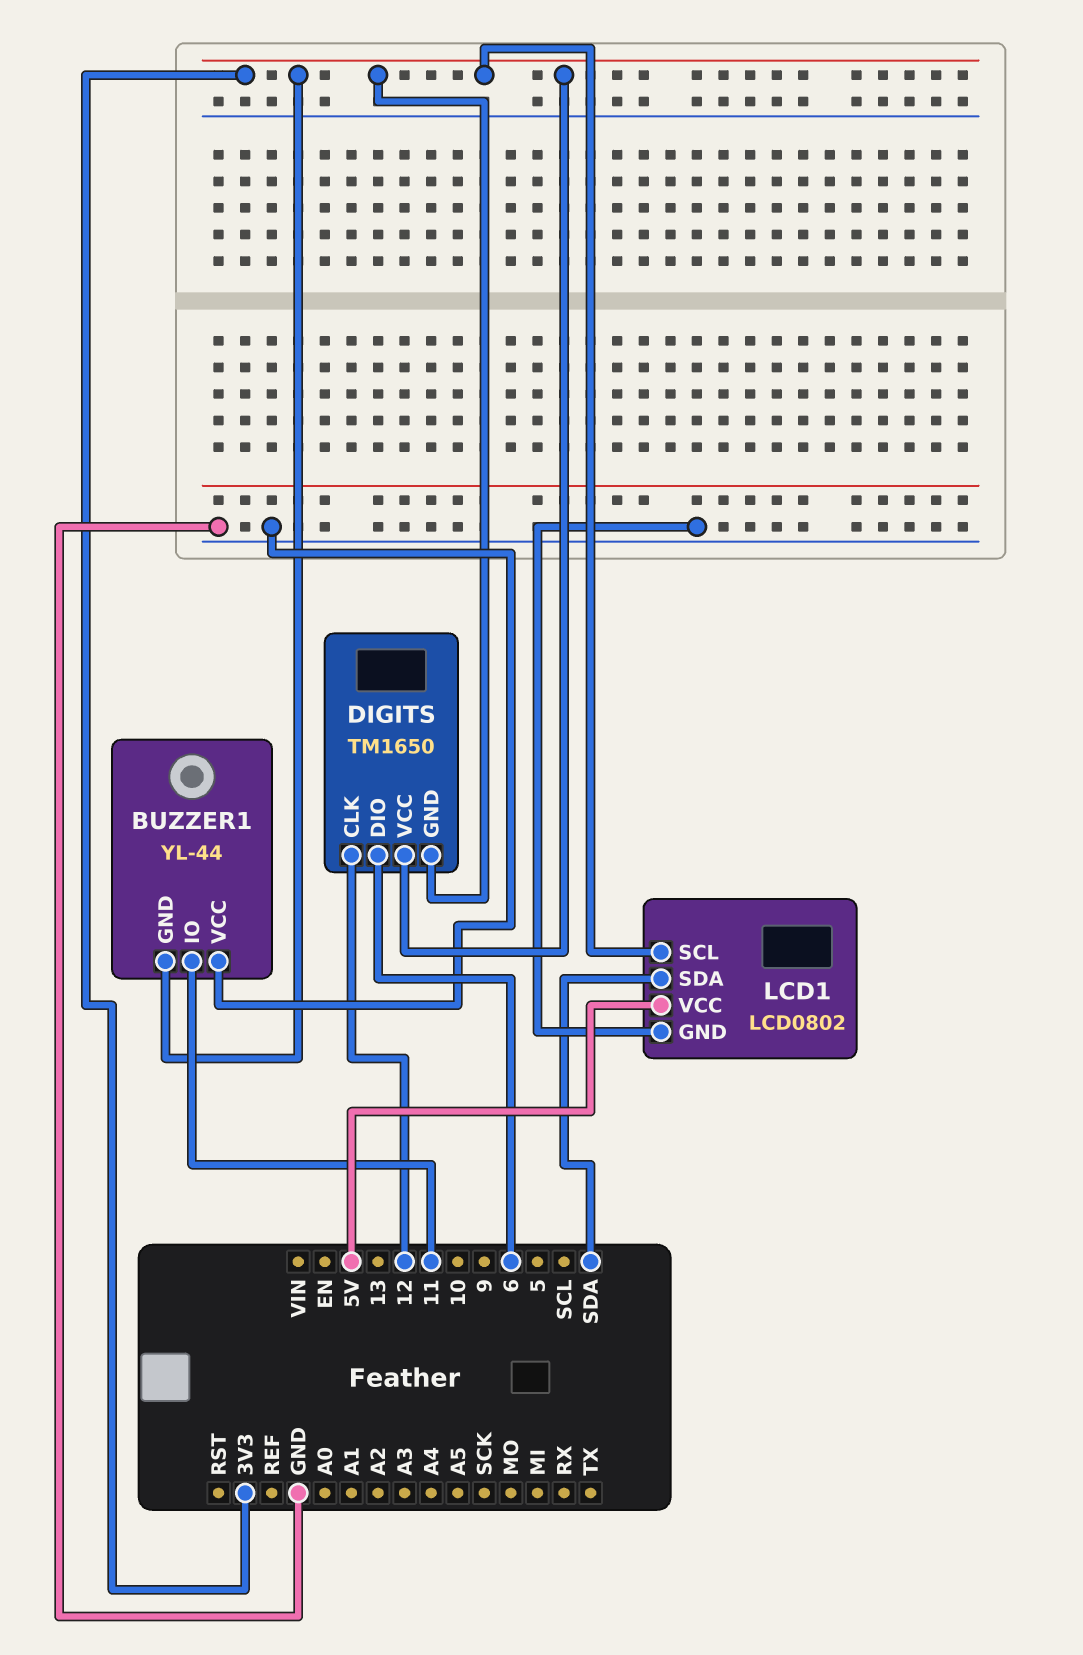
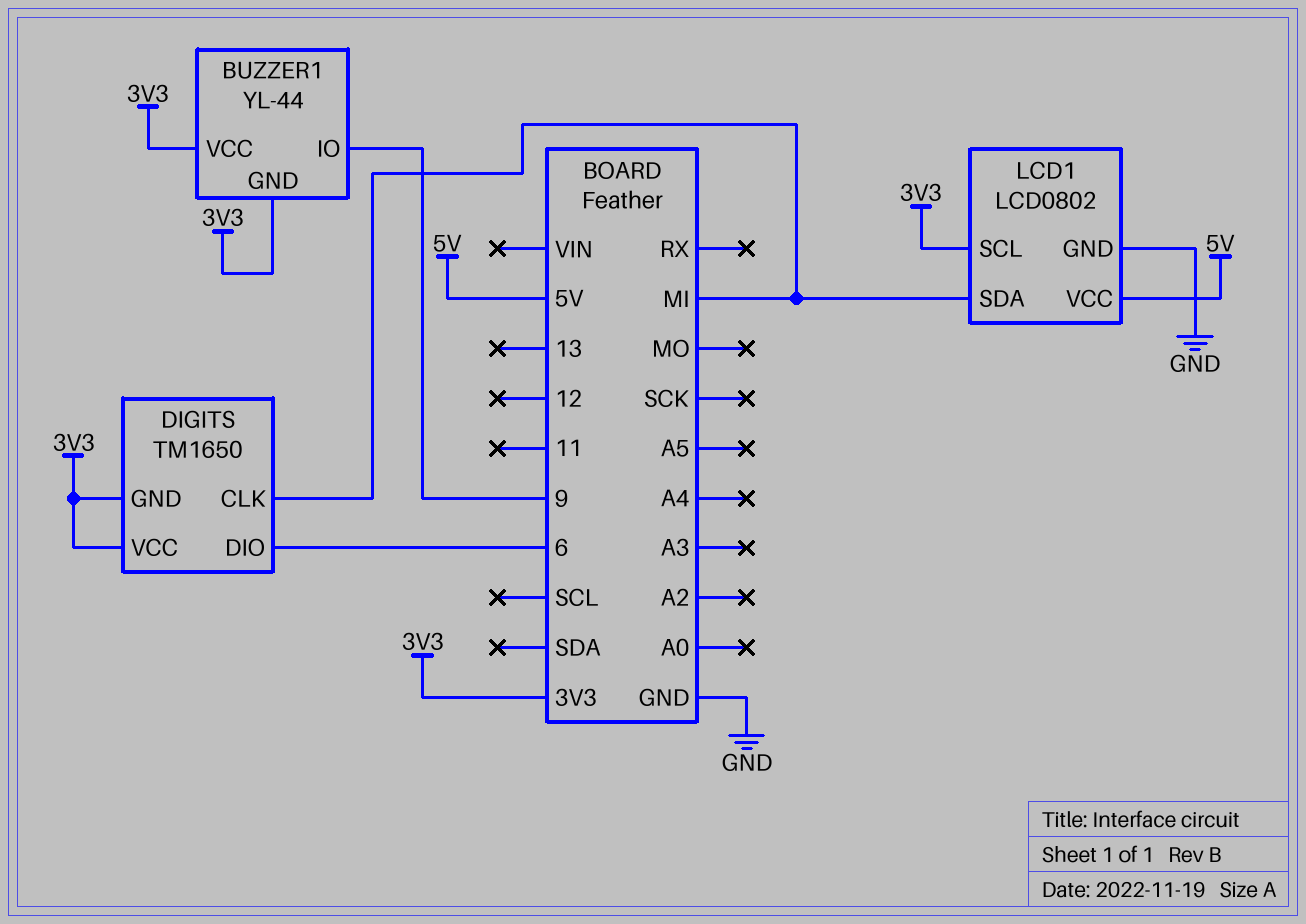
BUZZER1 pin IO: 11 -> 9
BUZZER1 pin VCC: GND -> 3V3
DIGITS pin CLK: 12 -> MI
LCD1 pin SDA: SDA -> MI

